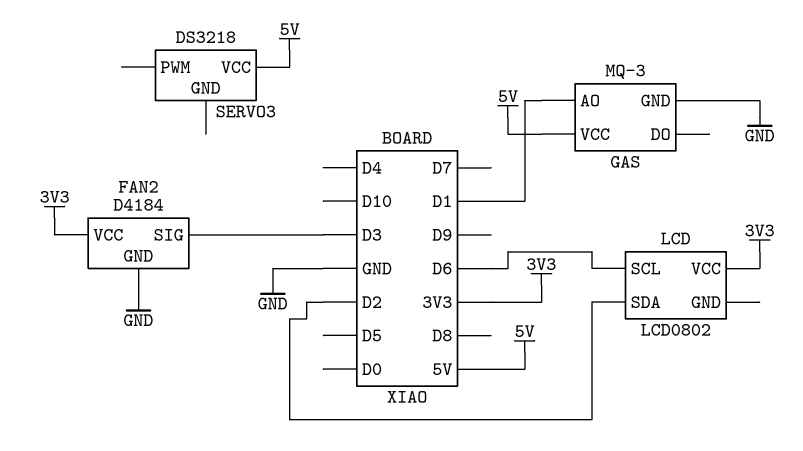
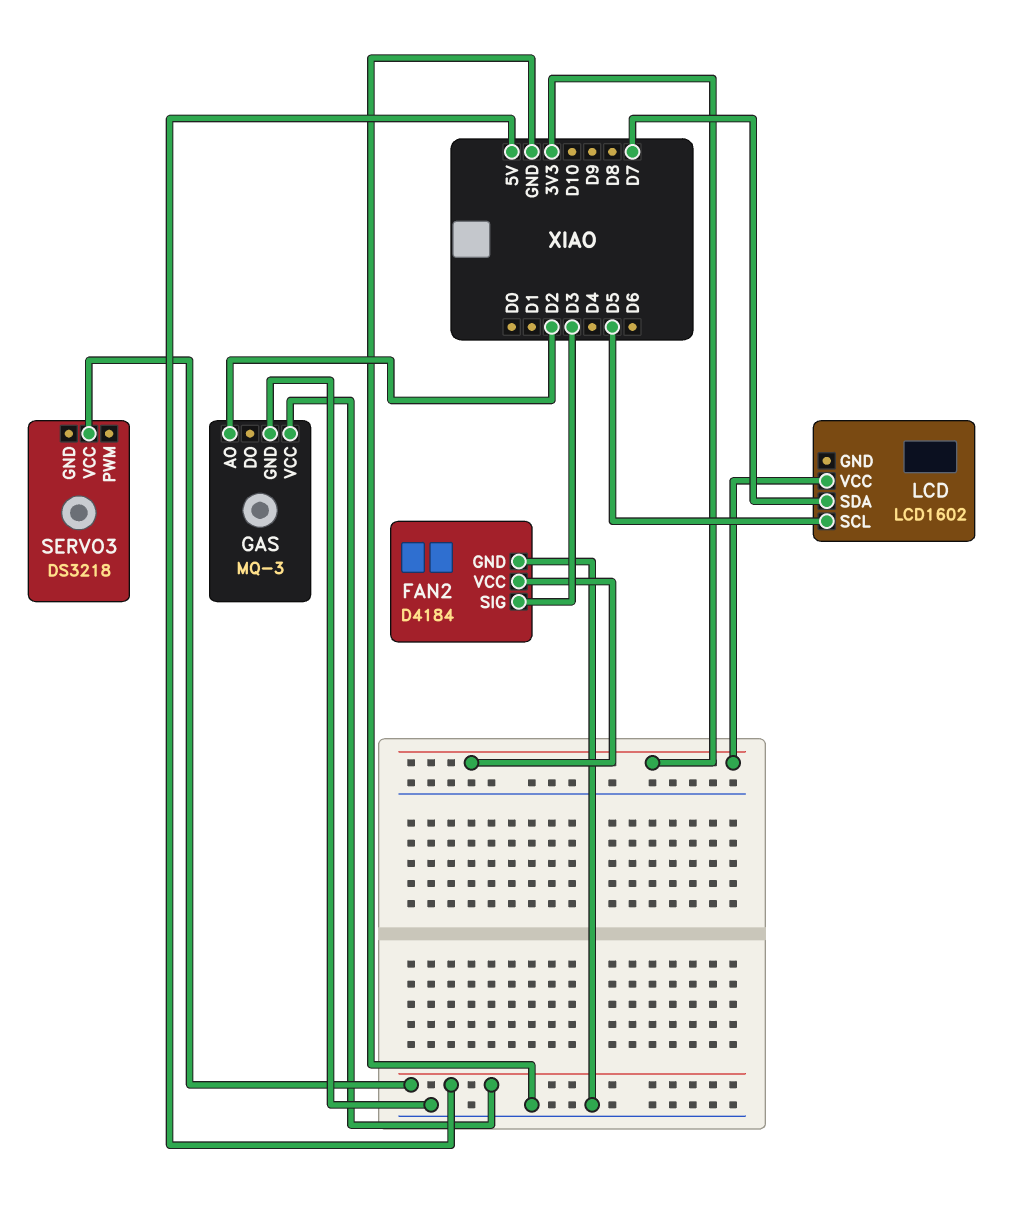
GAS pin AO: D1 -> D2
LCD: LCD0802 -> LCD1602
LCD pin SCL: D6 -> D5
LCD pin SDA: D2 -> D7

